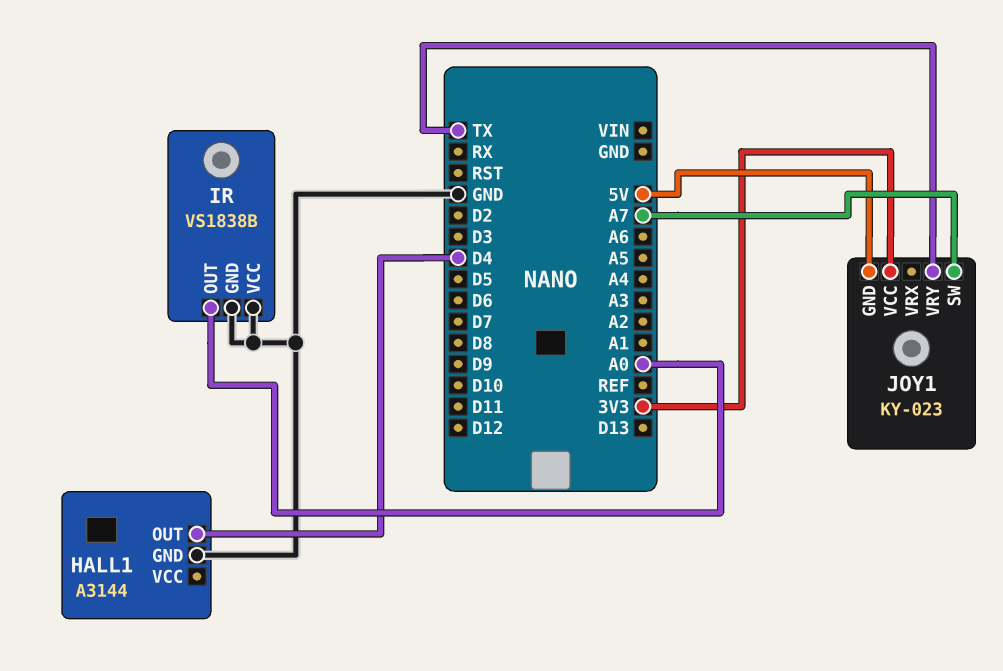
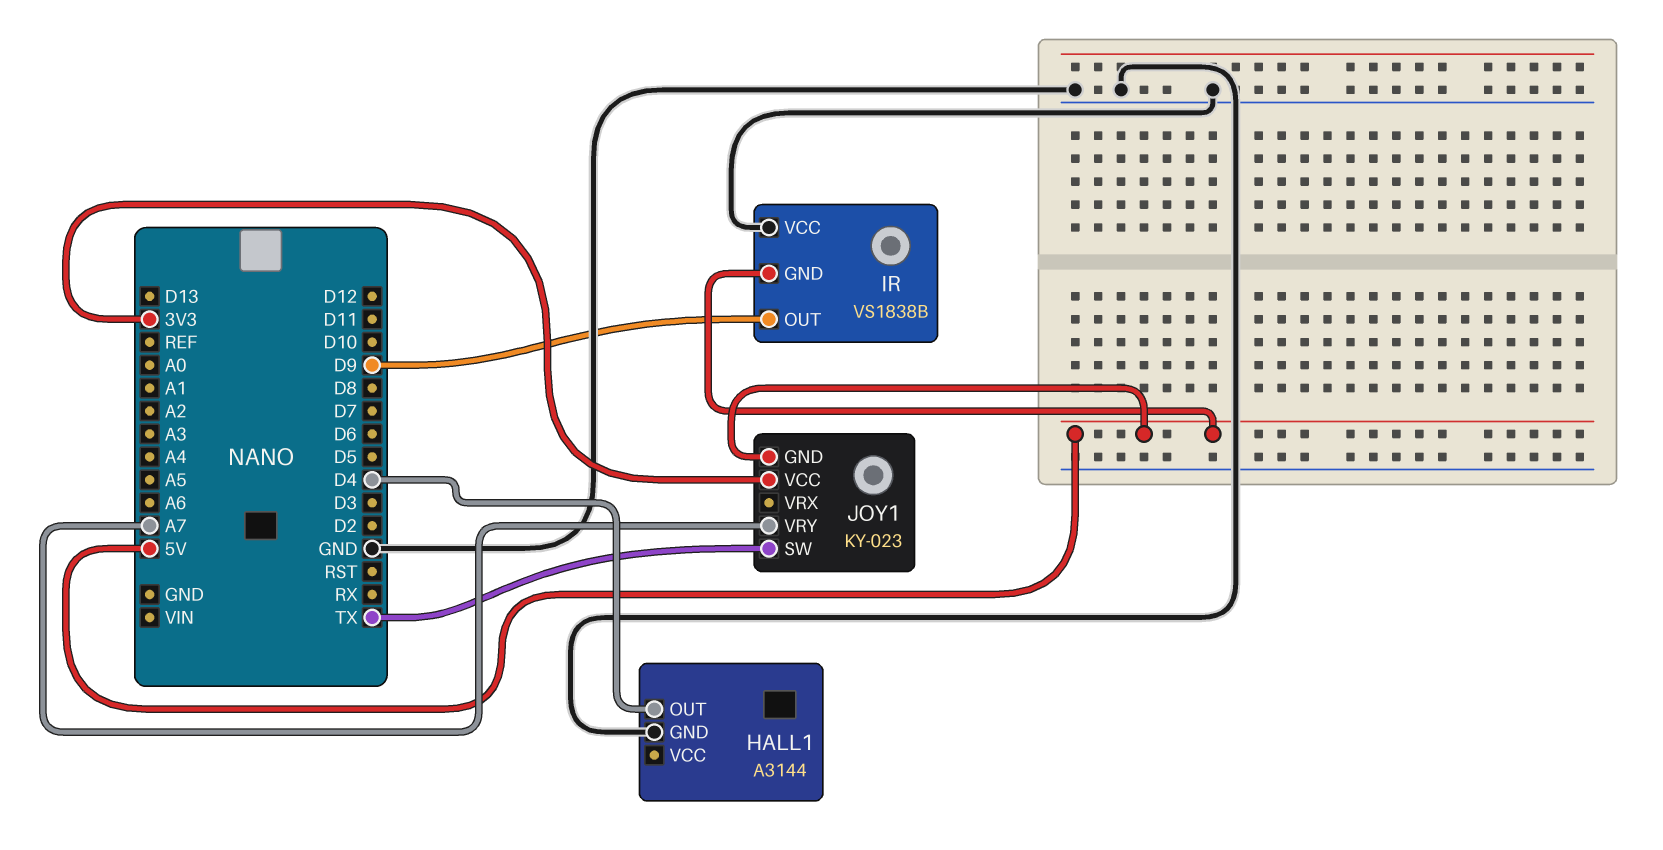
IR pin GND: GND -> 5V
IR pin OUT: A0 -> D9
JOY1 pin SW: A7 -> TX
JOY1 pin VRY: TX -> A7

